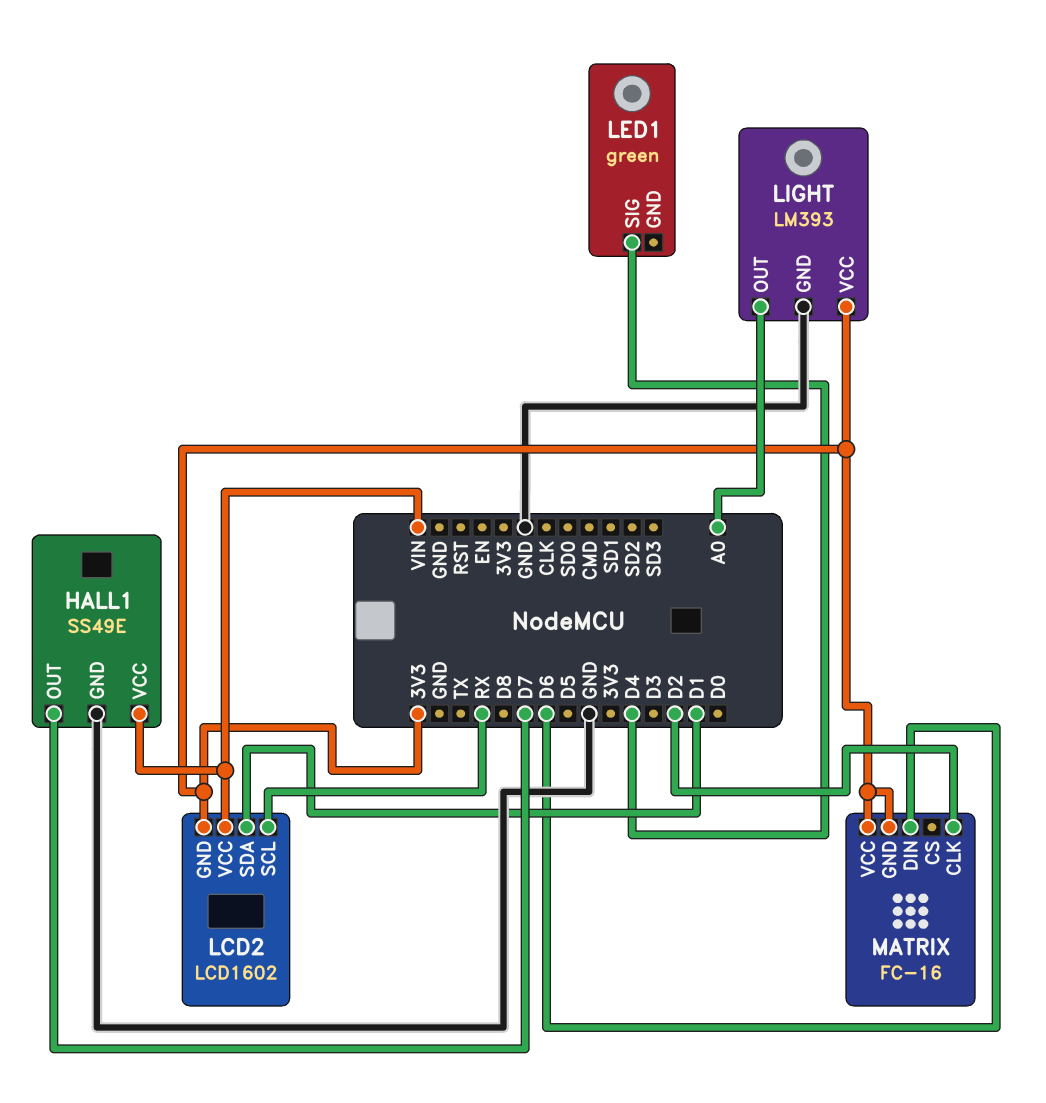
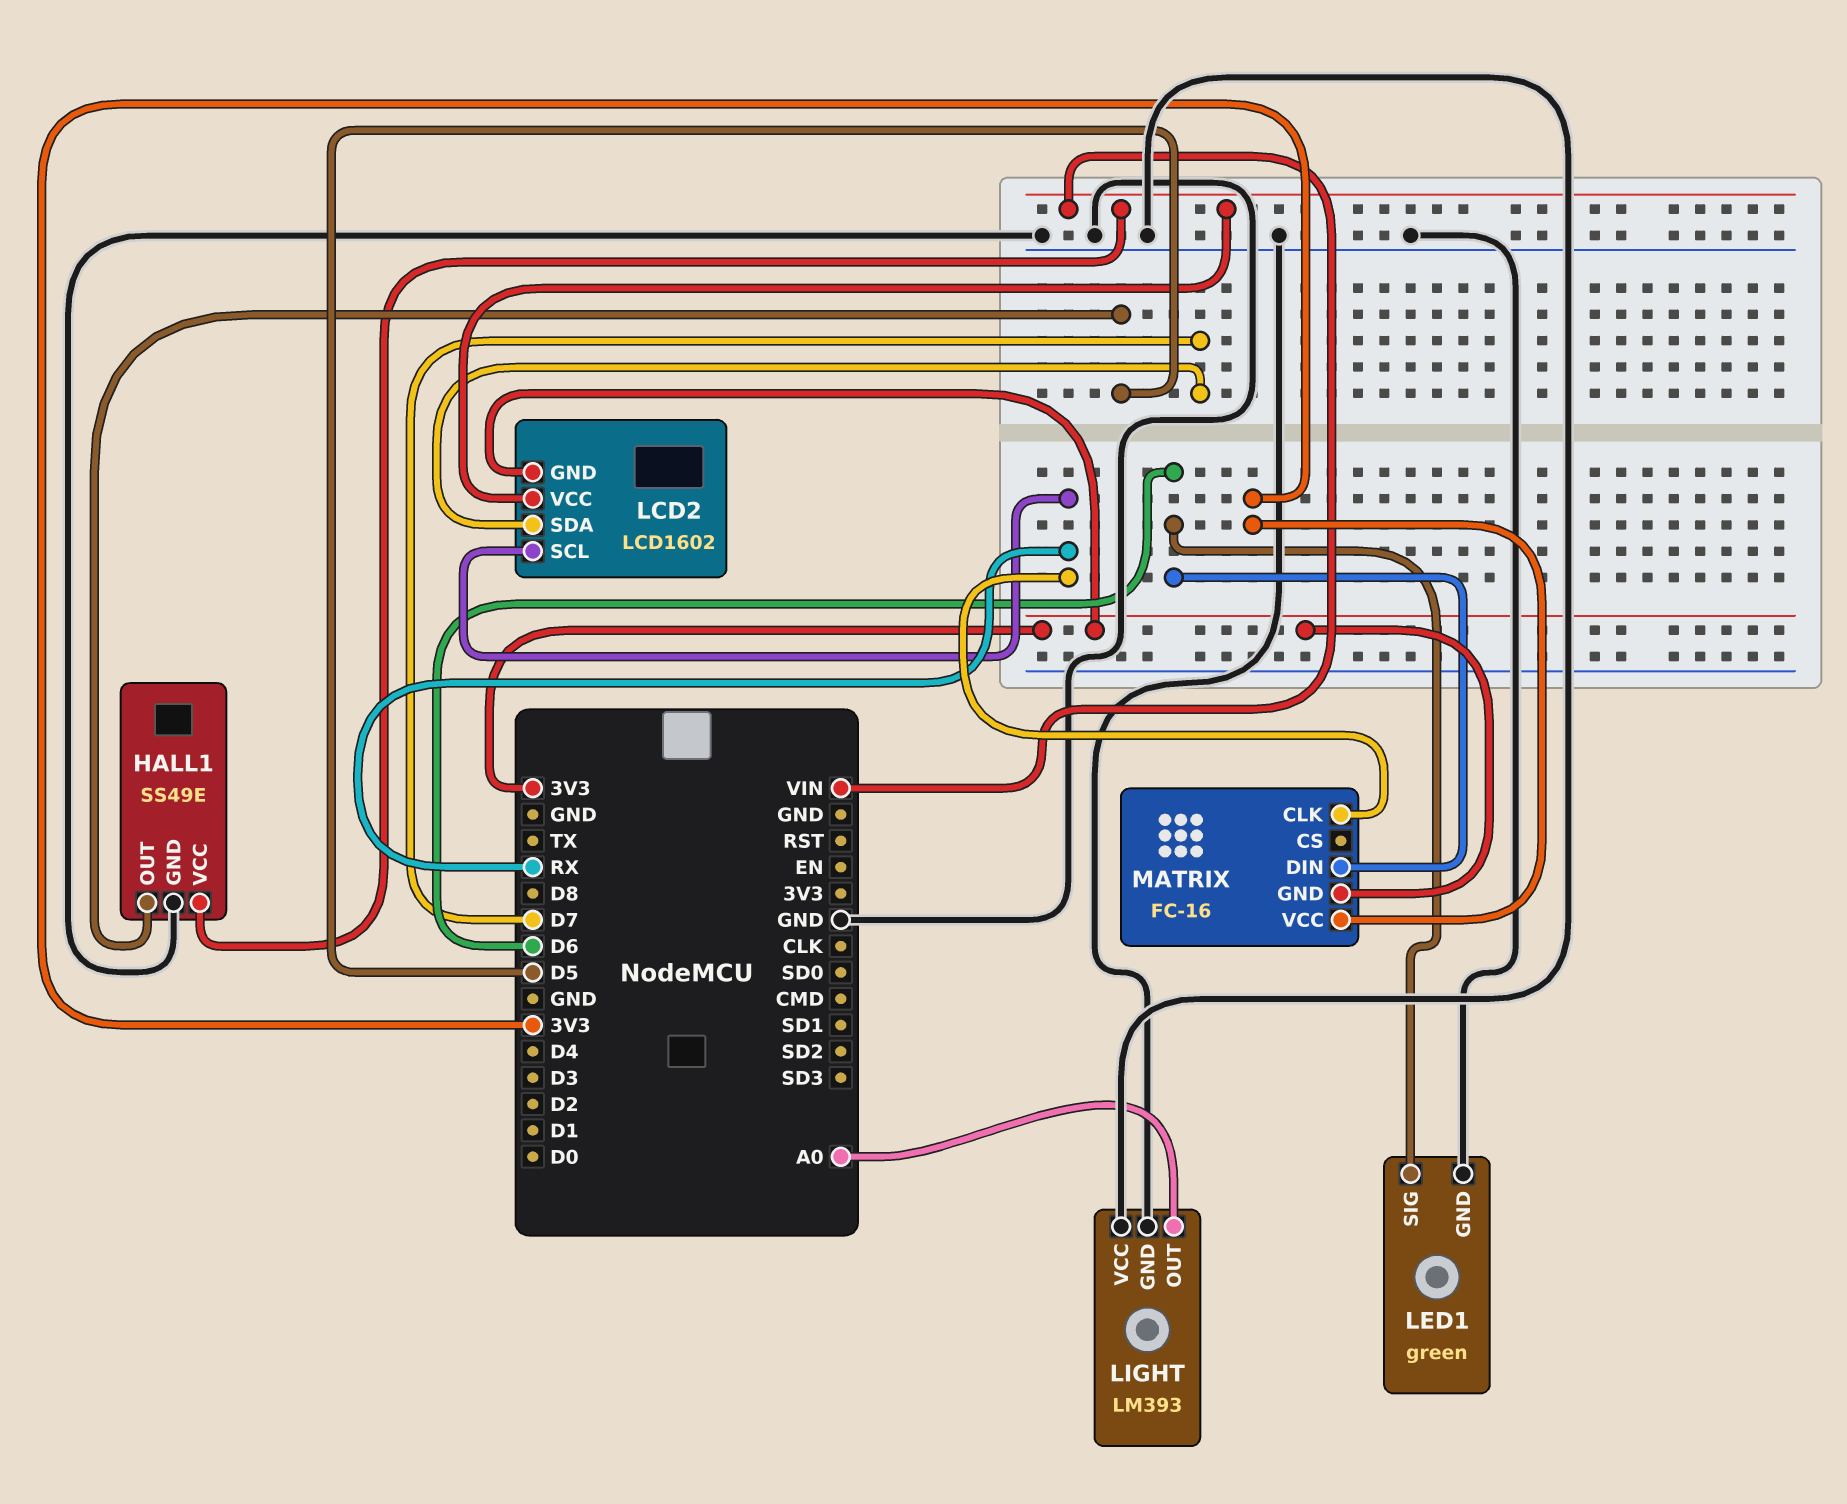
HALL1 pin OUT: D7 -> D5
LCD2 pin SDA: D1 -> D7
LED1 pin GND: none -> GND
LED1 pin SIG: D4 -> D6
LIGHT pin VCC: 3V3 -> GND
MATRIX pin CLK: D2 -> RX

